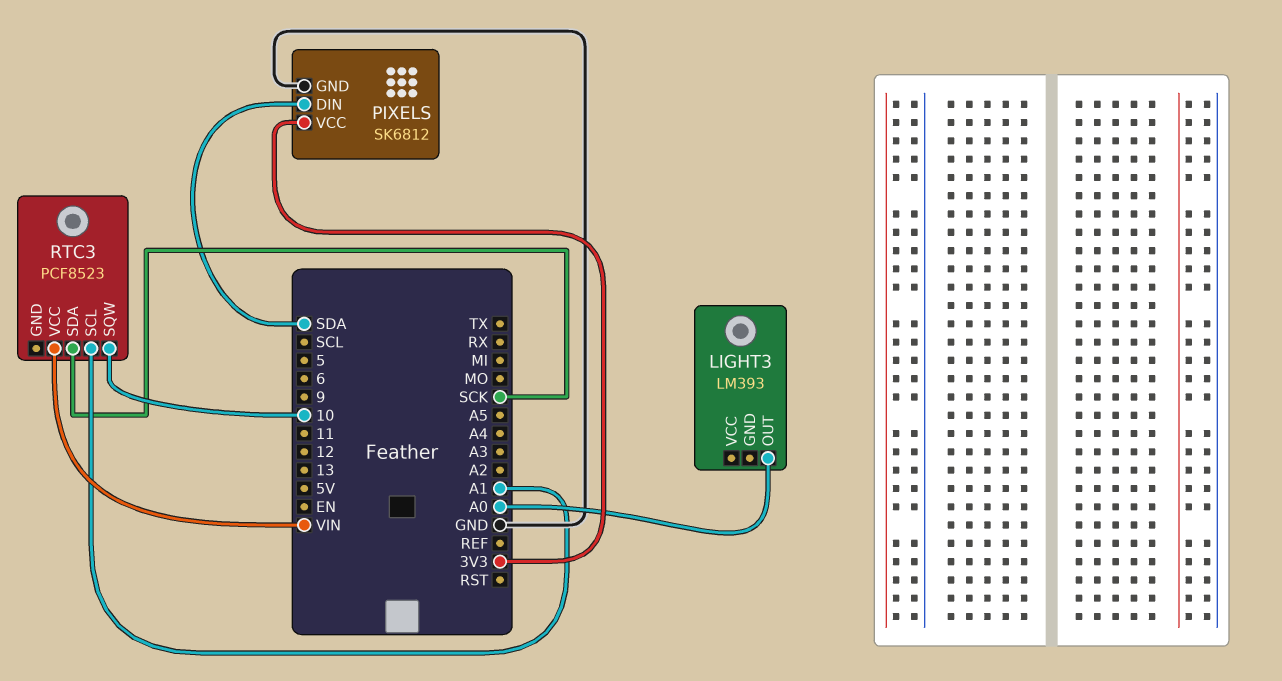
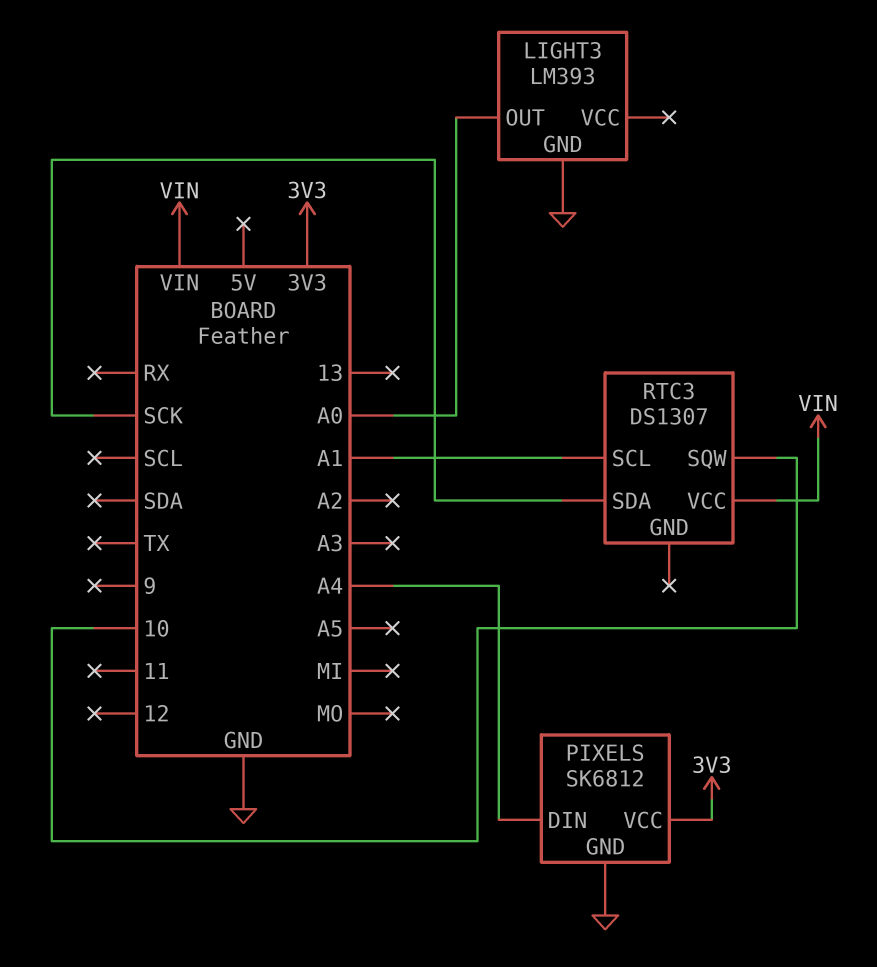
LIGHT3 pin GND: none -> GND
PIXELS pin DIN: SDA -> A4
RTC3: PCF8523 -> DS1307

